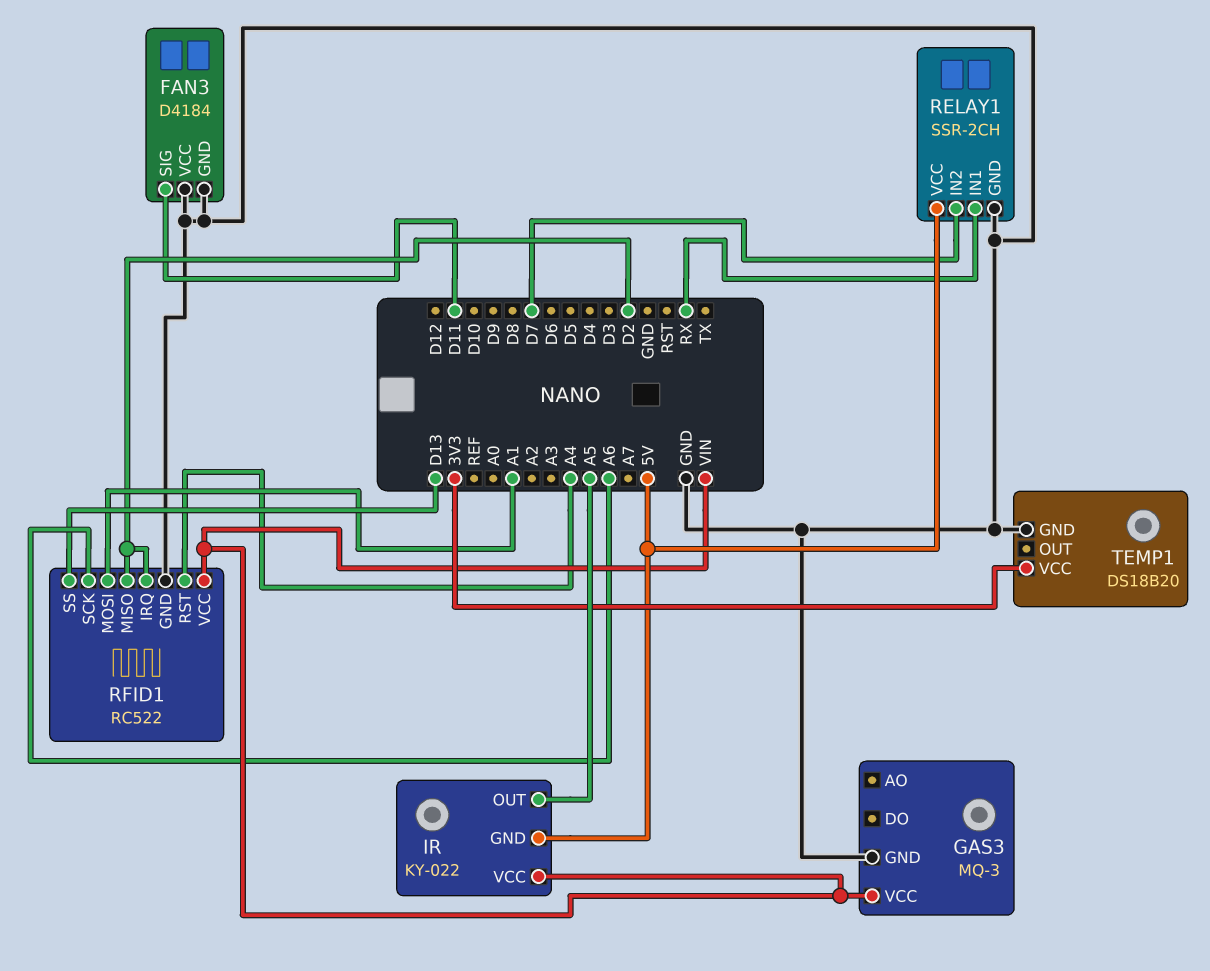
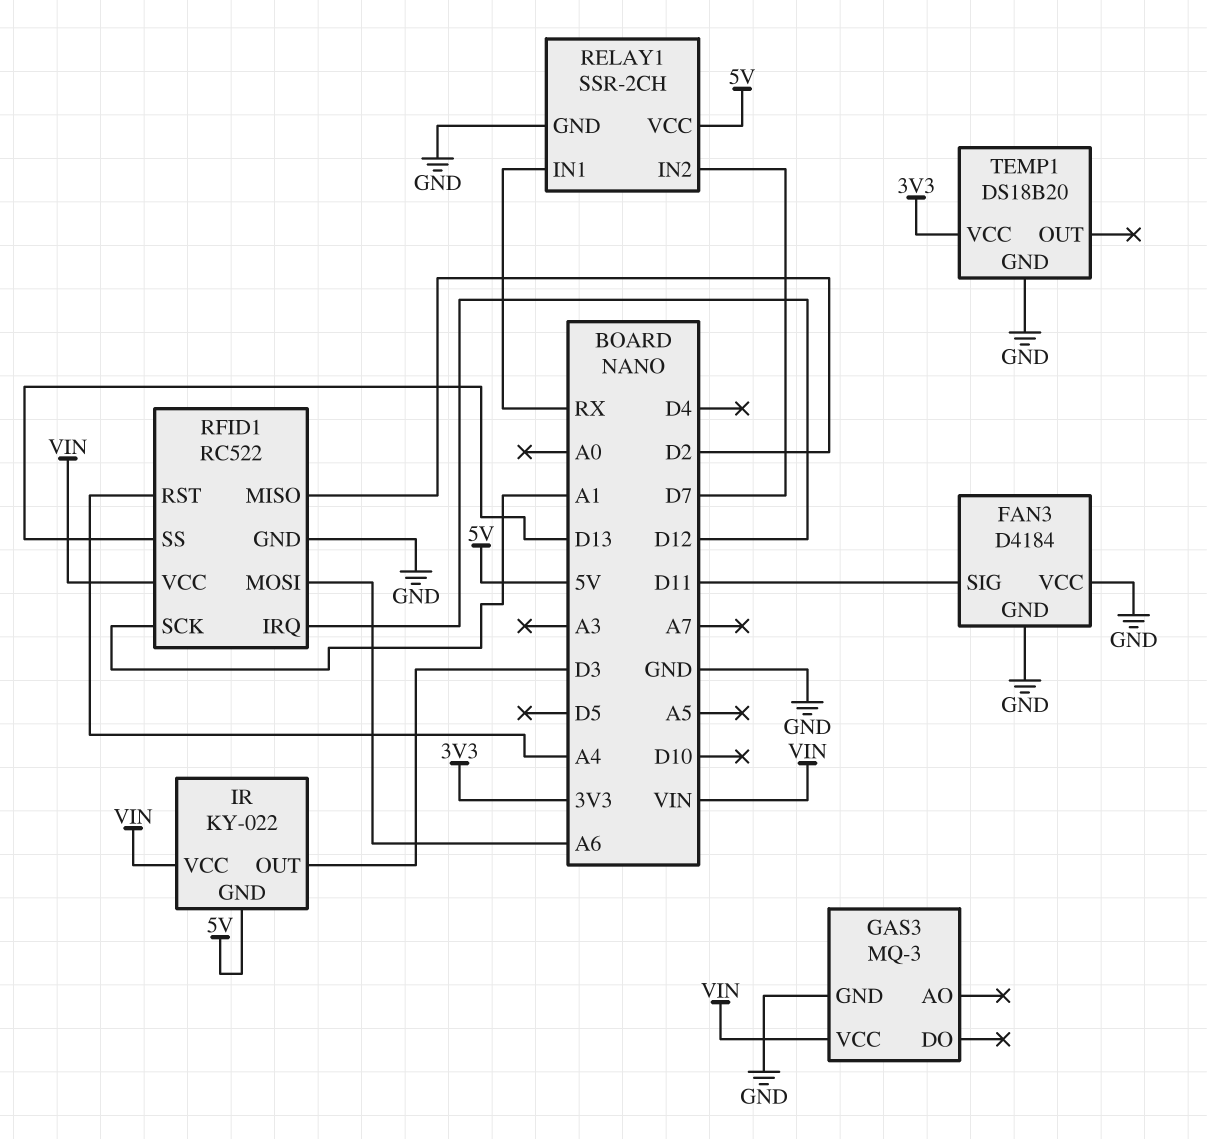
IR pin OUT: A5 -> D3
RFID1 pin IRQ: D2 -> D12
RFID1 pin MOSI: A1 -> A6
RFID1 pin SCK: A6 -> A1

